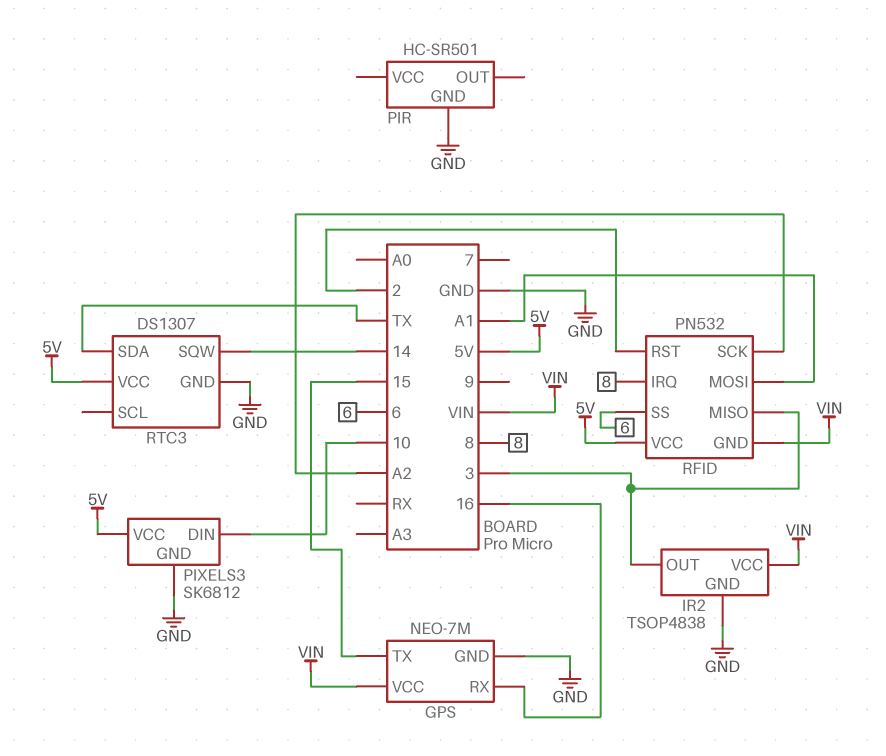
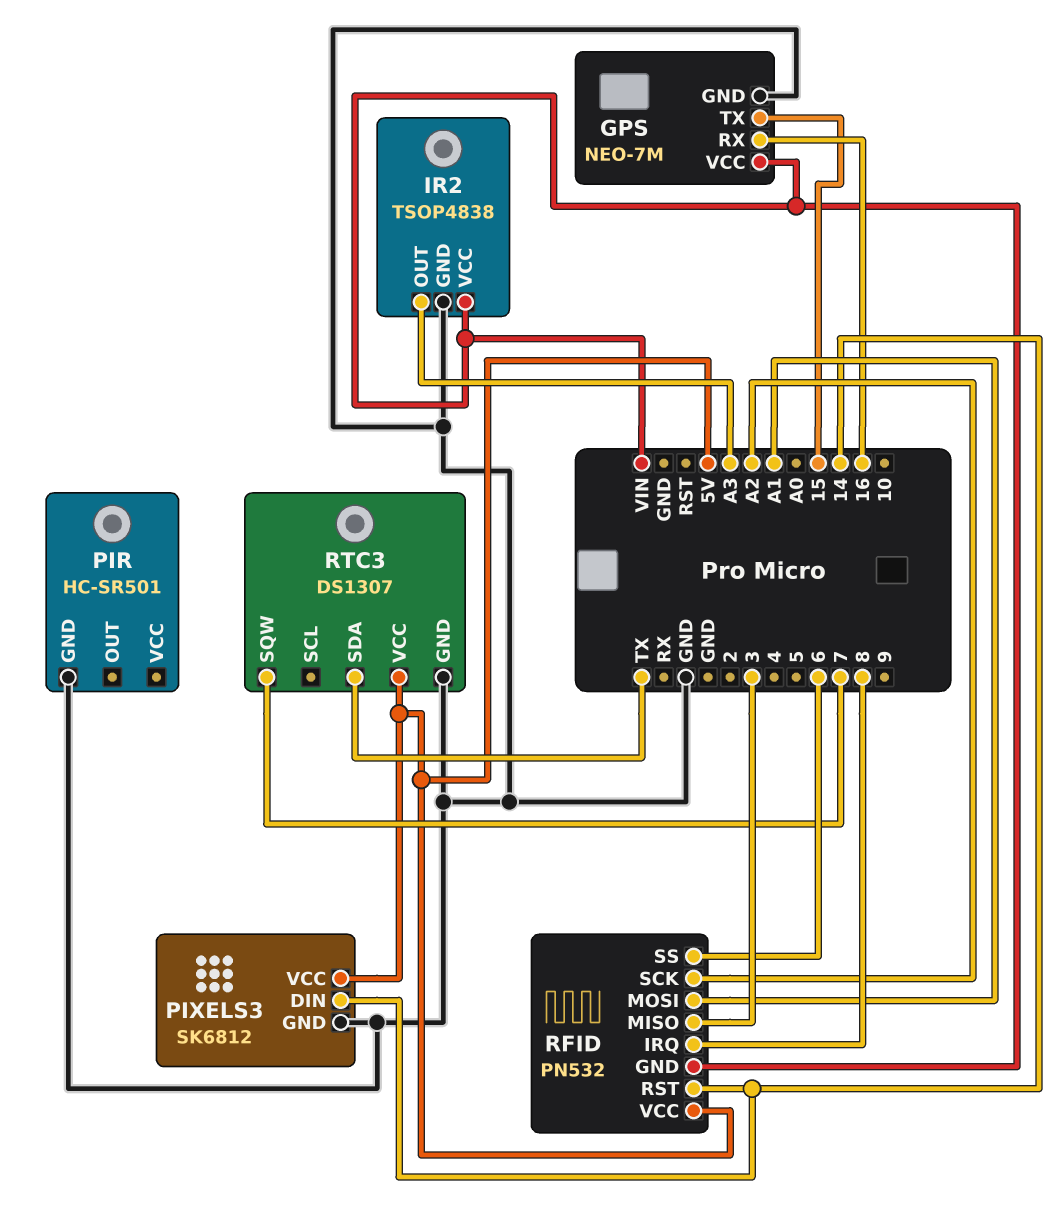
IR2 pin OUT: 3 -> A3
PIXELS3 pin DIN: 10 -> 14
RFID pin RST: 2 -> 14
RTC3 pin SQW: 14 -> 7

